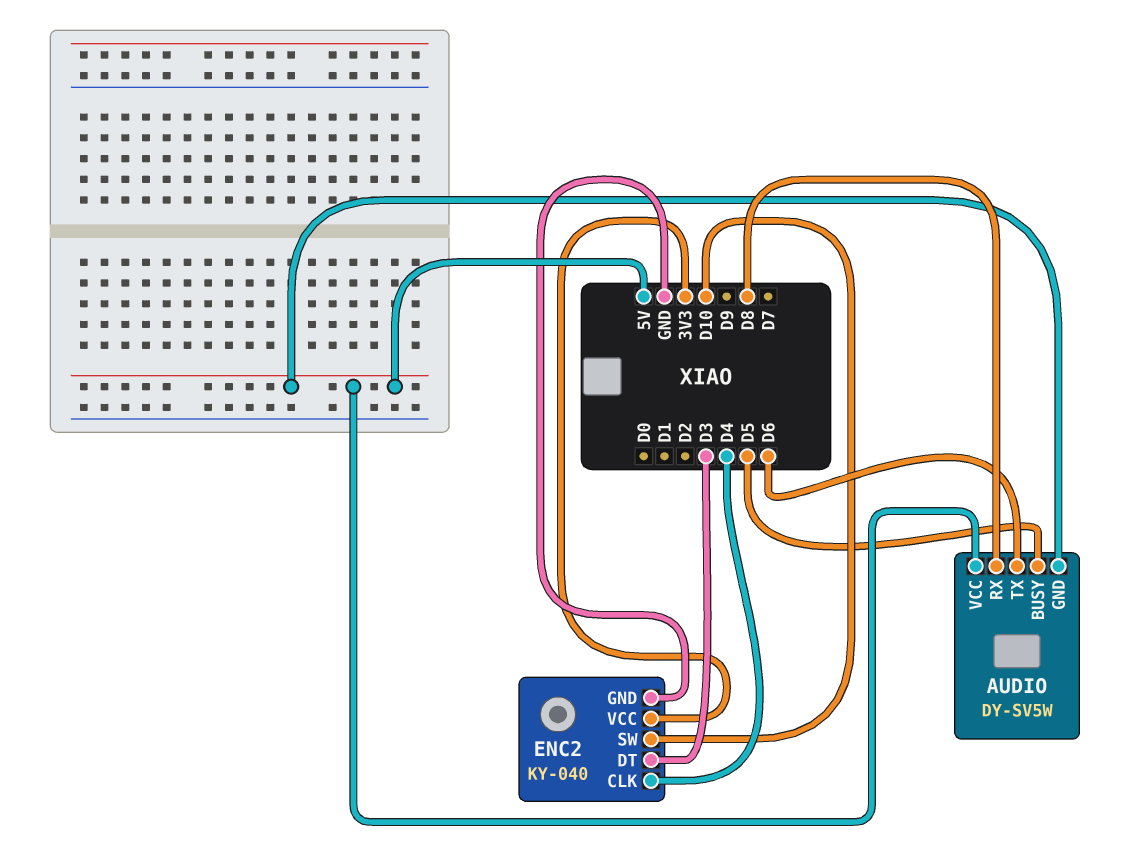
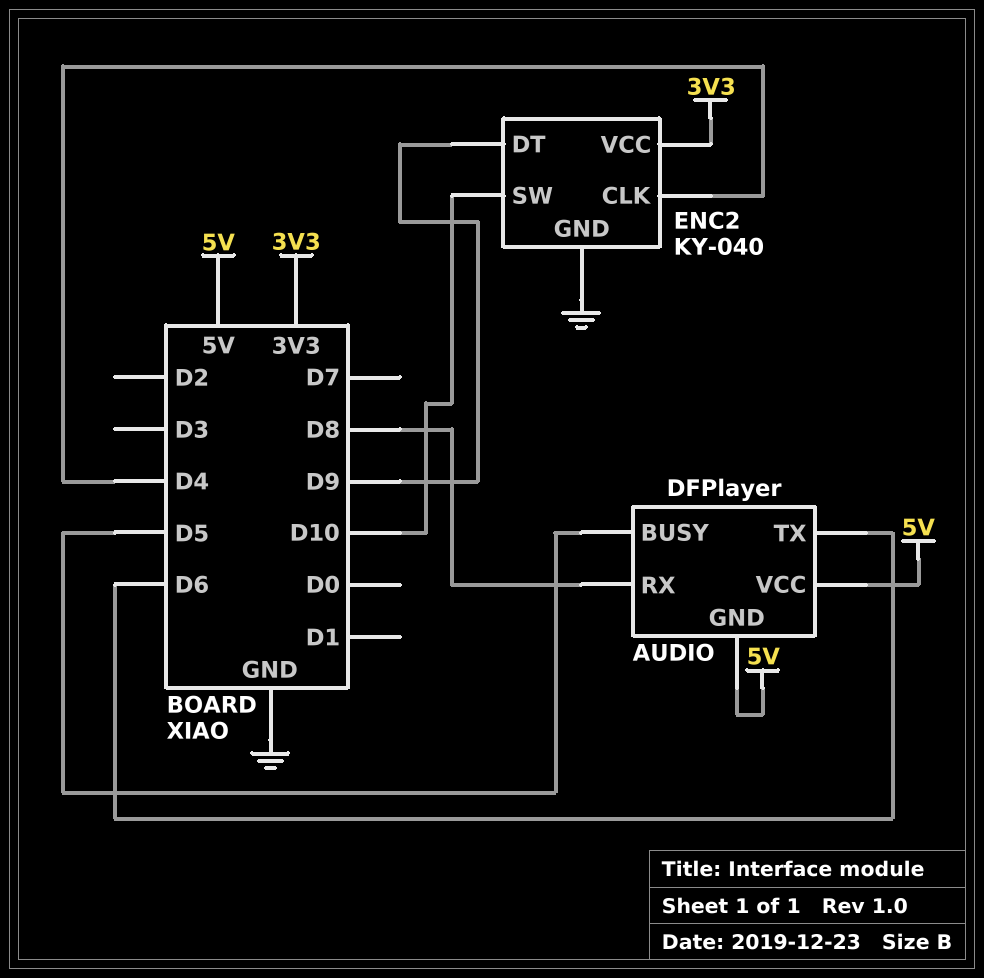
AUDIO: DY-SV5W -> DFPlayer
ENC2 pin DT: D3 -> D9

